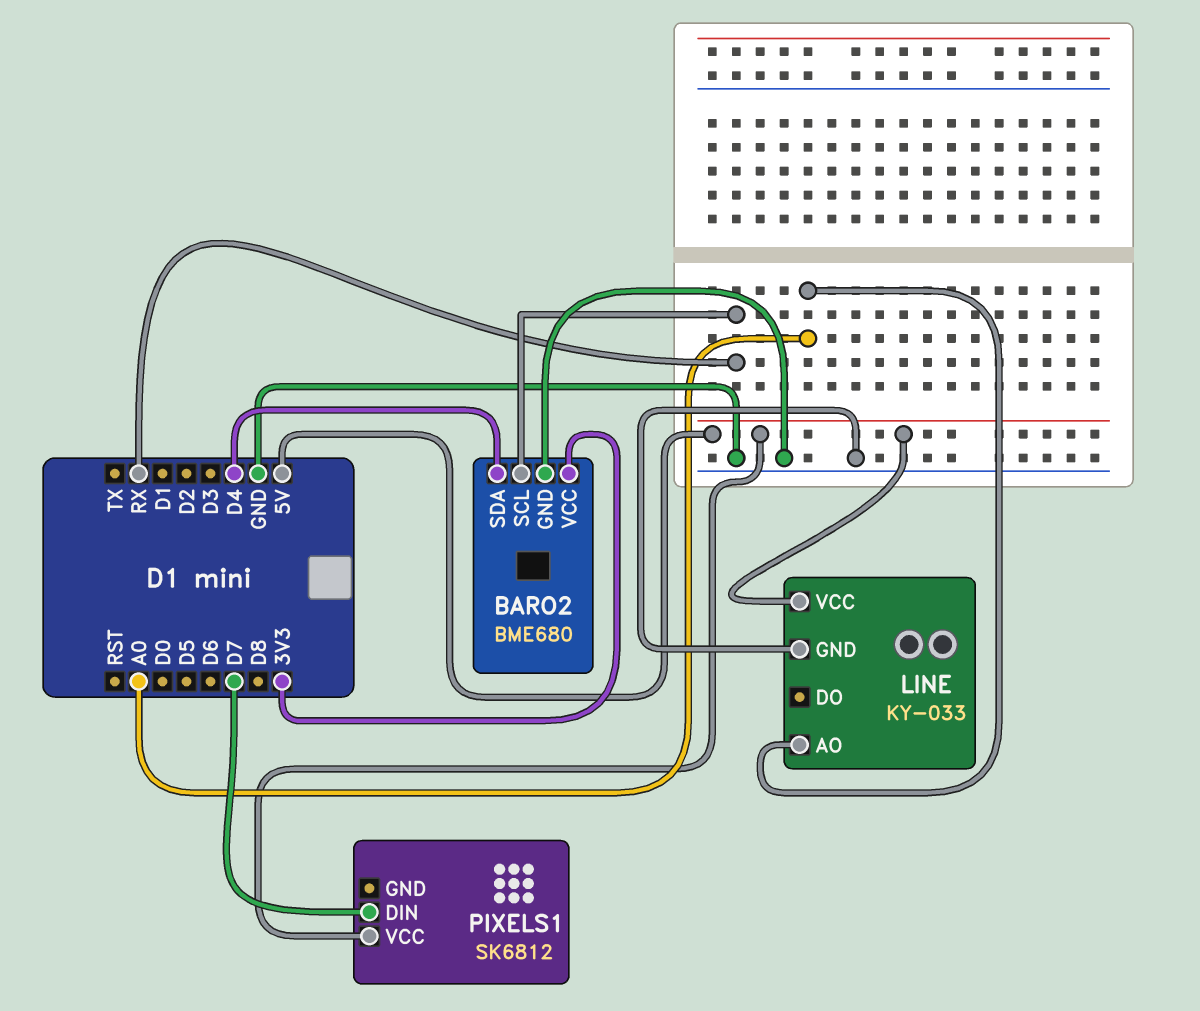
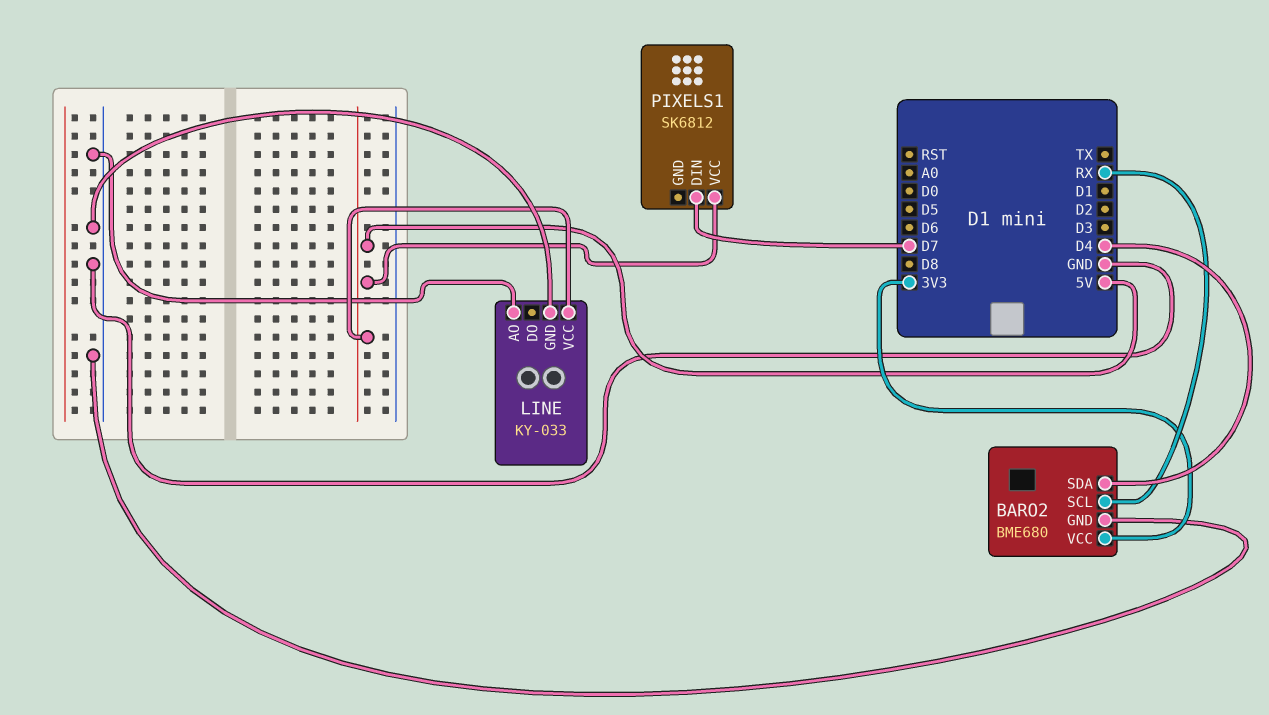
LINE pin AO: A0 -> GND

